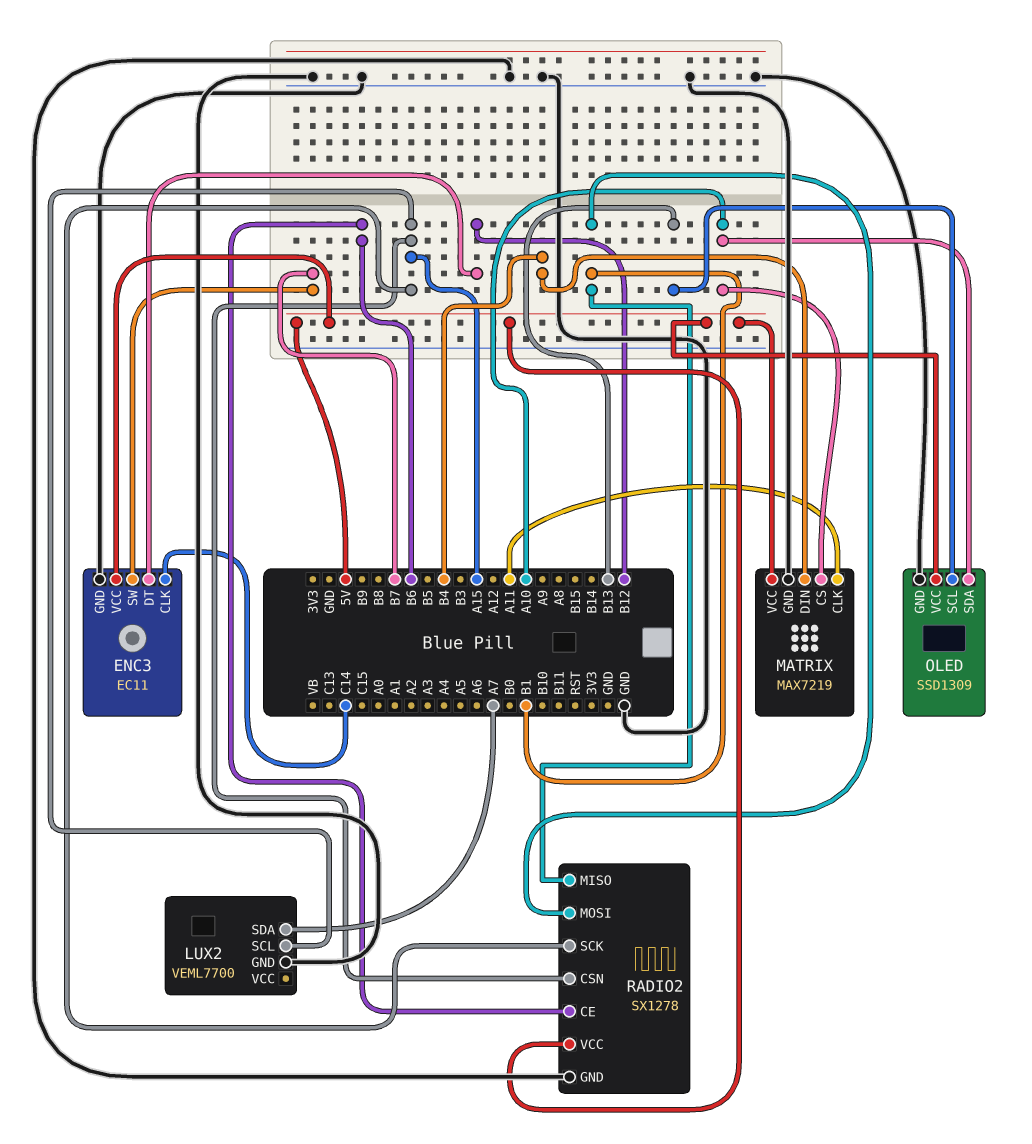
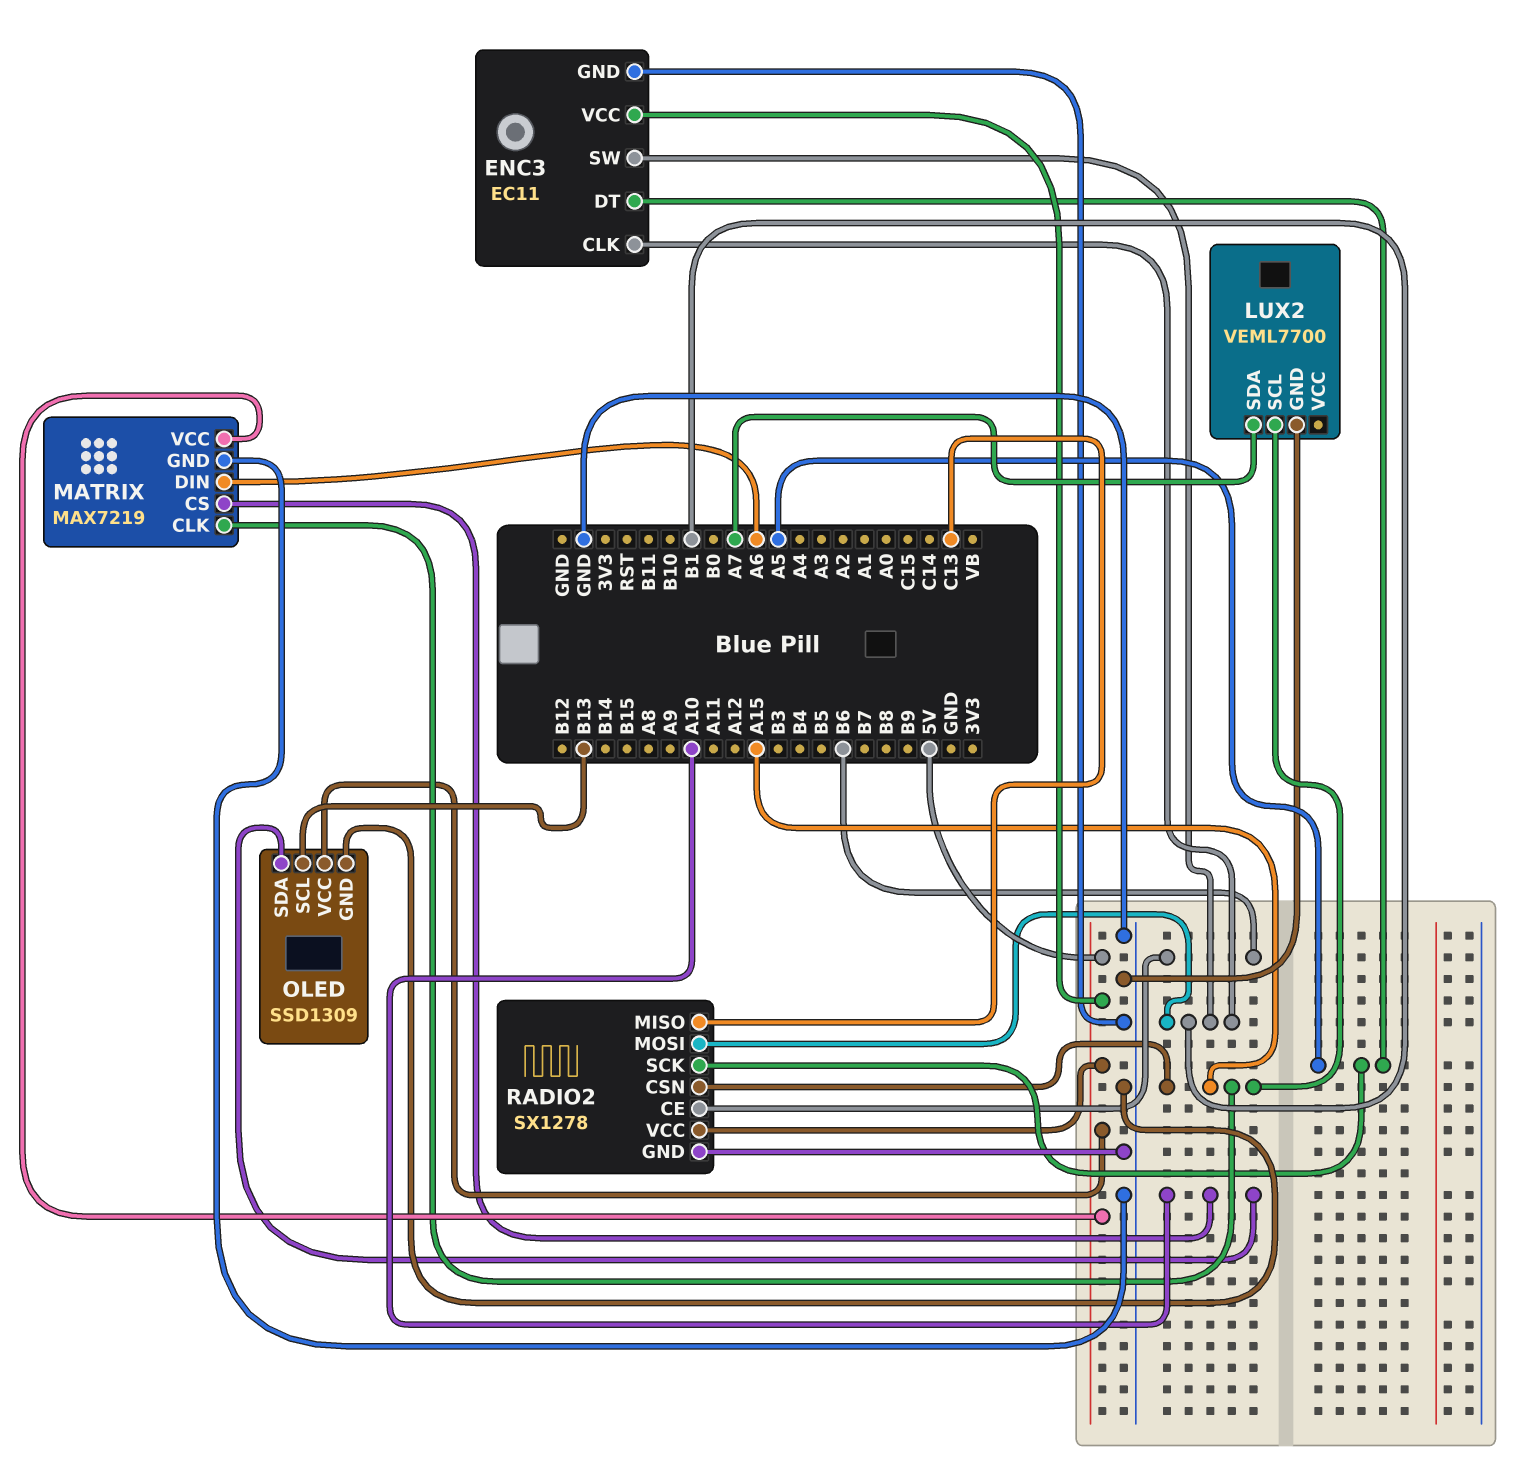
ENC3 pin CLK: C14 -> B1
ENC3 pin DT: B12 -> A5
ENC3 pin SW: B7 -> B1
MATRIX pin CLK: A11 -> A15
MATRIX pin DIN: B4 -> A6
RADIO2 pin MISO: B1 -> C13
RADIO2 pin SCK: A15 -> A5

